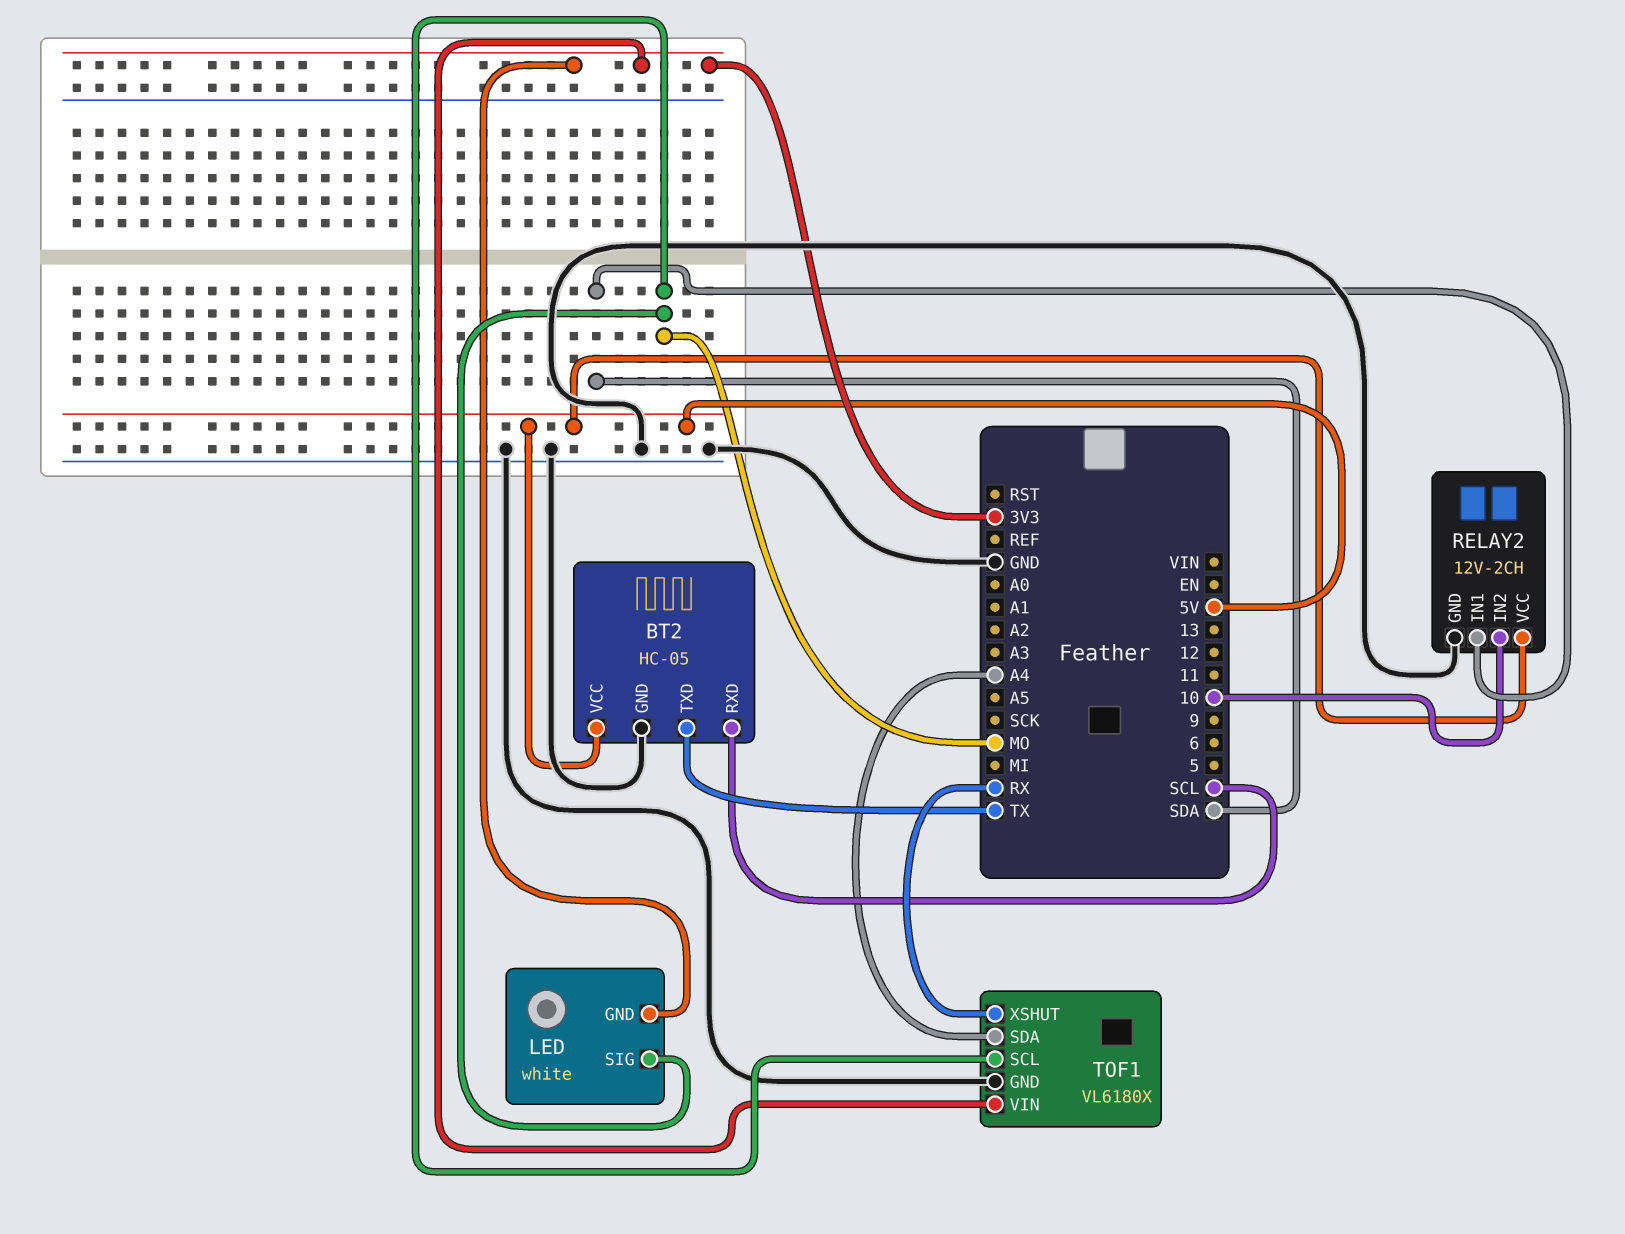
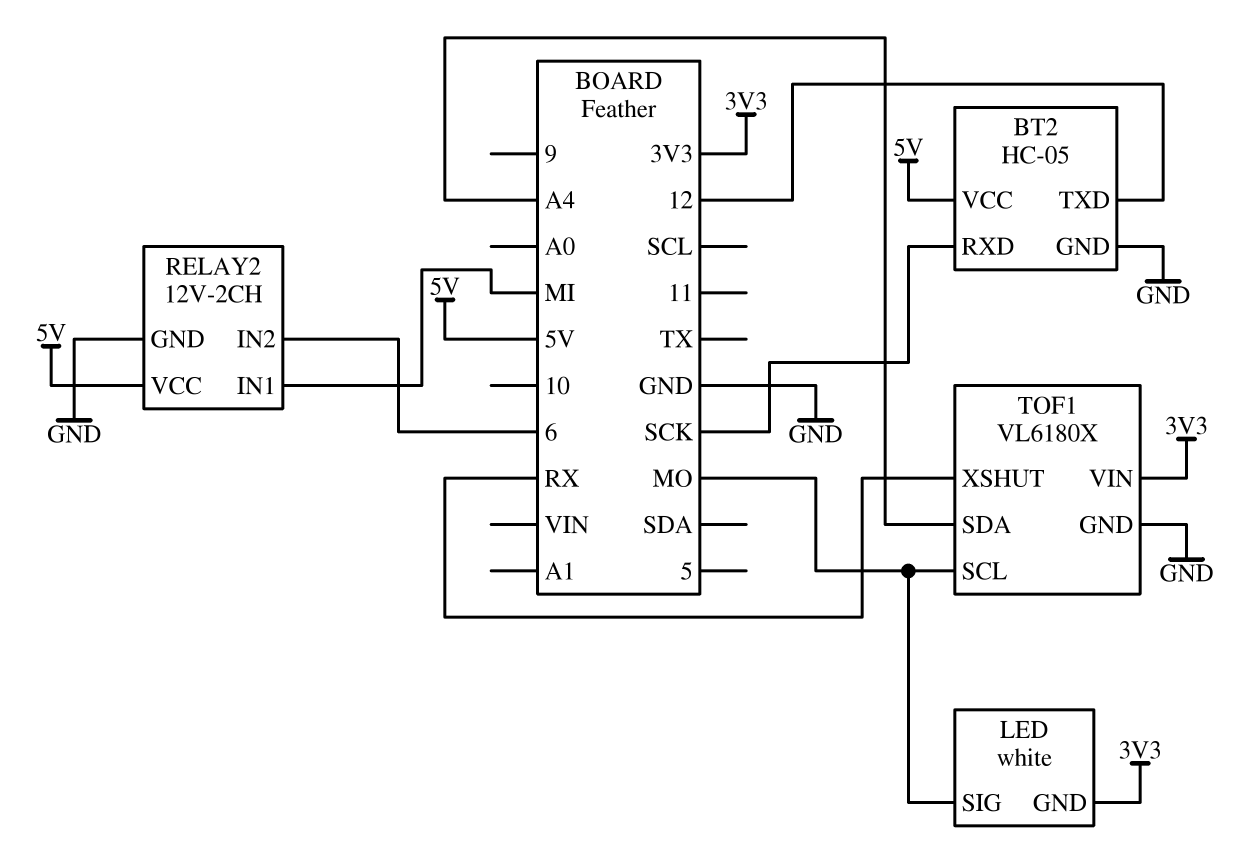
BT2 pin RXD: SCL -> SCK
BT2 pin TXD: TX -> 12
RELAY2 pin IN1: SDA -> MI
RELAY2 pin IN2: 10 -> 6

